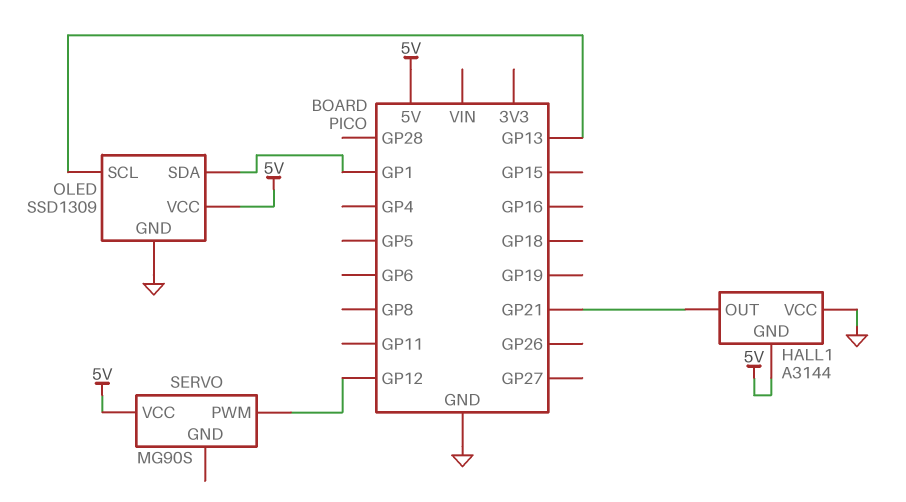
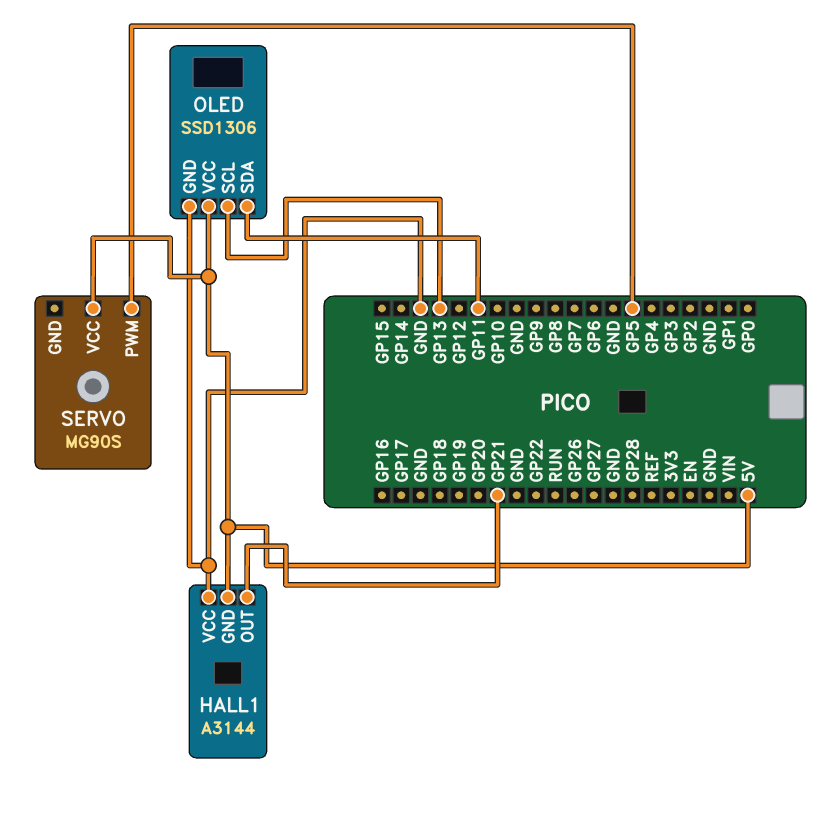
OLED: SSD1309 -> SSD1306
OLED pin SDA: GP1 -> GP11
SERVO pin PWM: GP12 -> GP5

